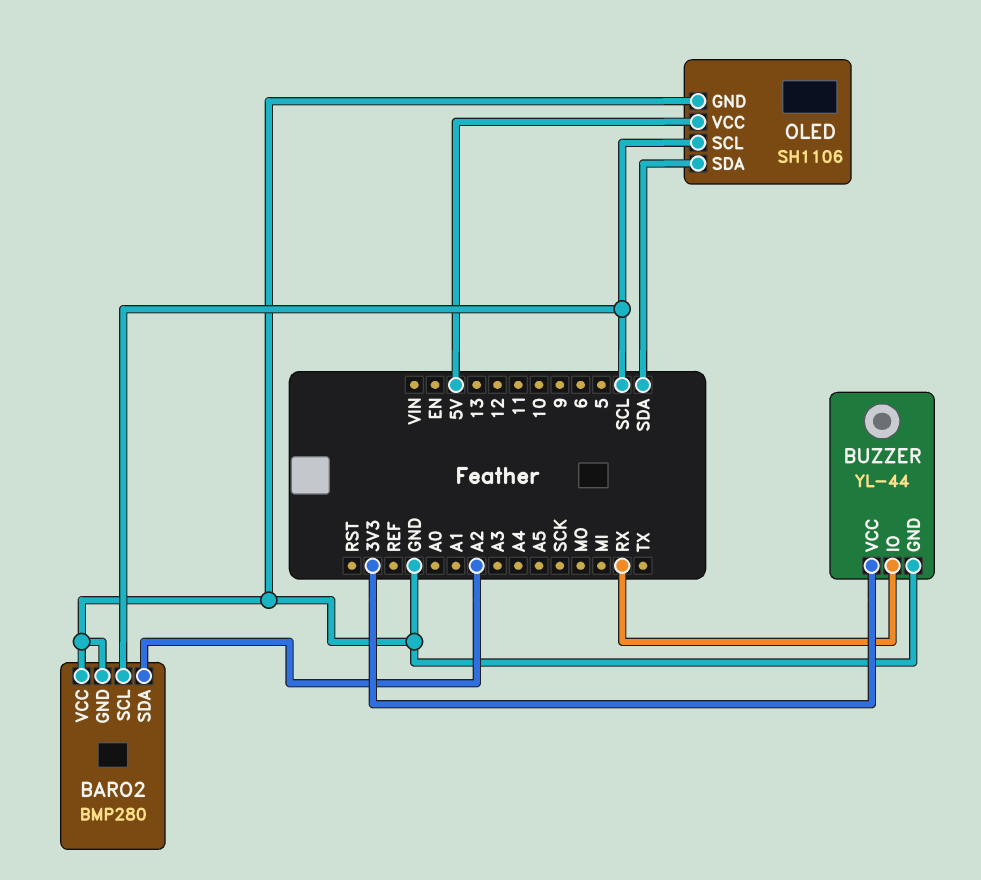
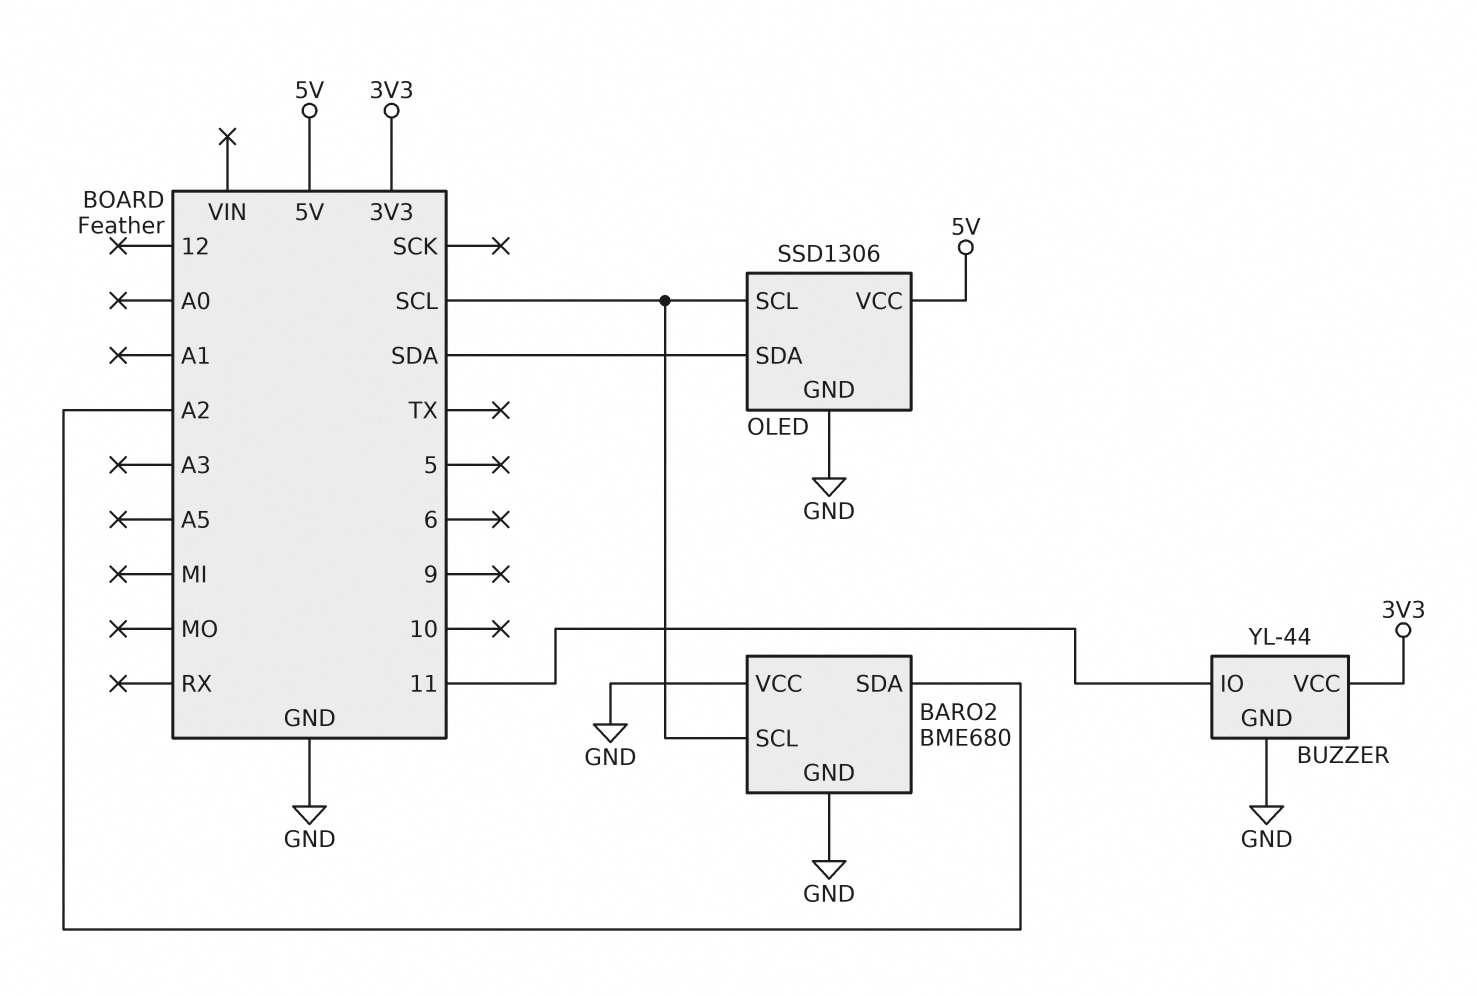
BARO2: BMP280 -> BME680
BUZZER pin IO: RX -> 11
OLED: SH1106 -> SSD1306

